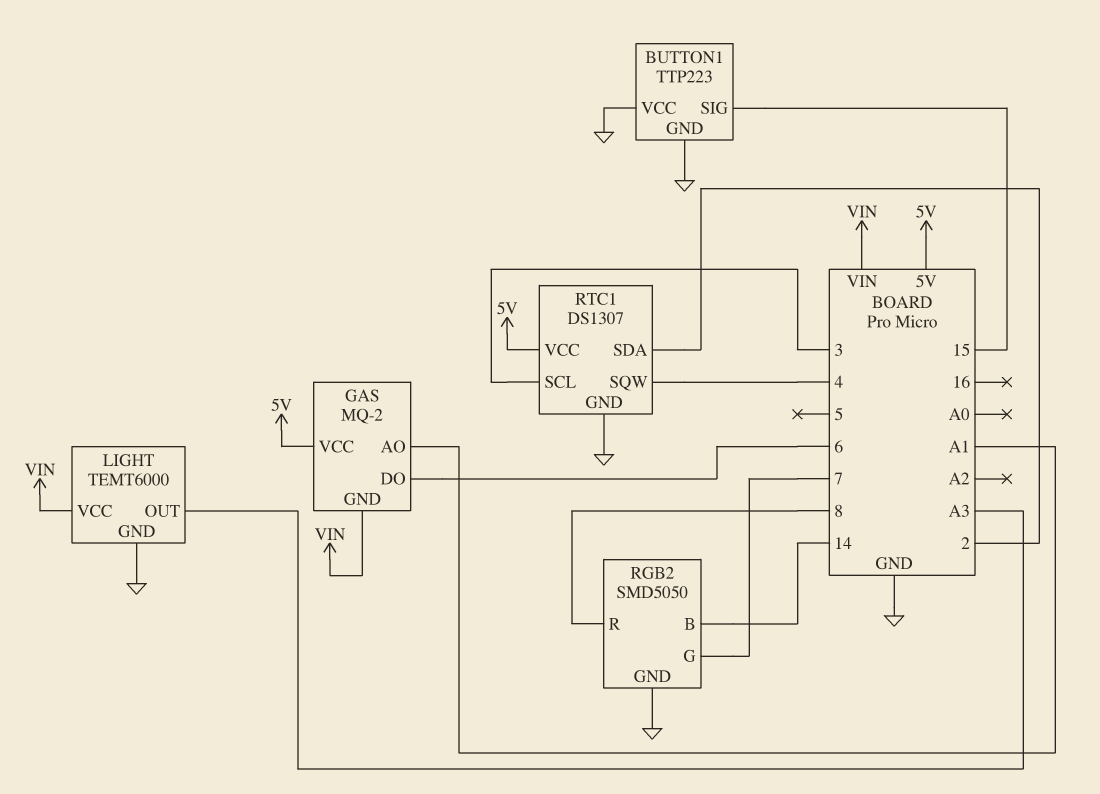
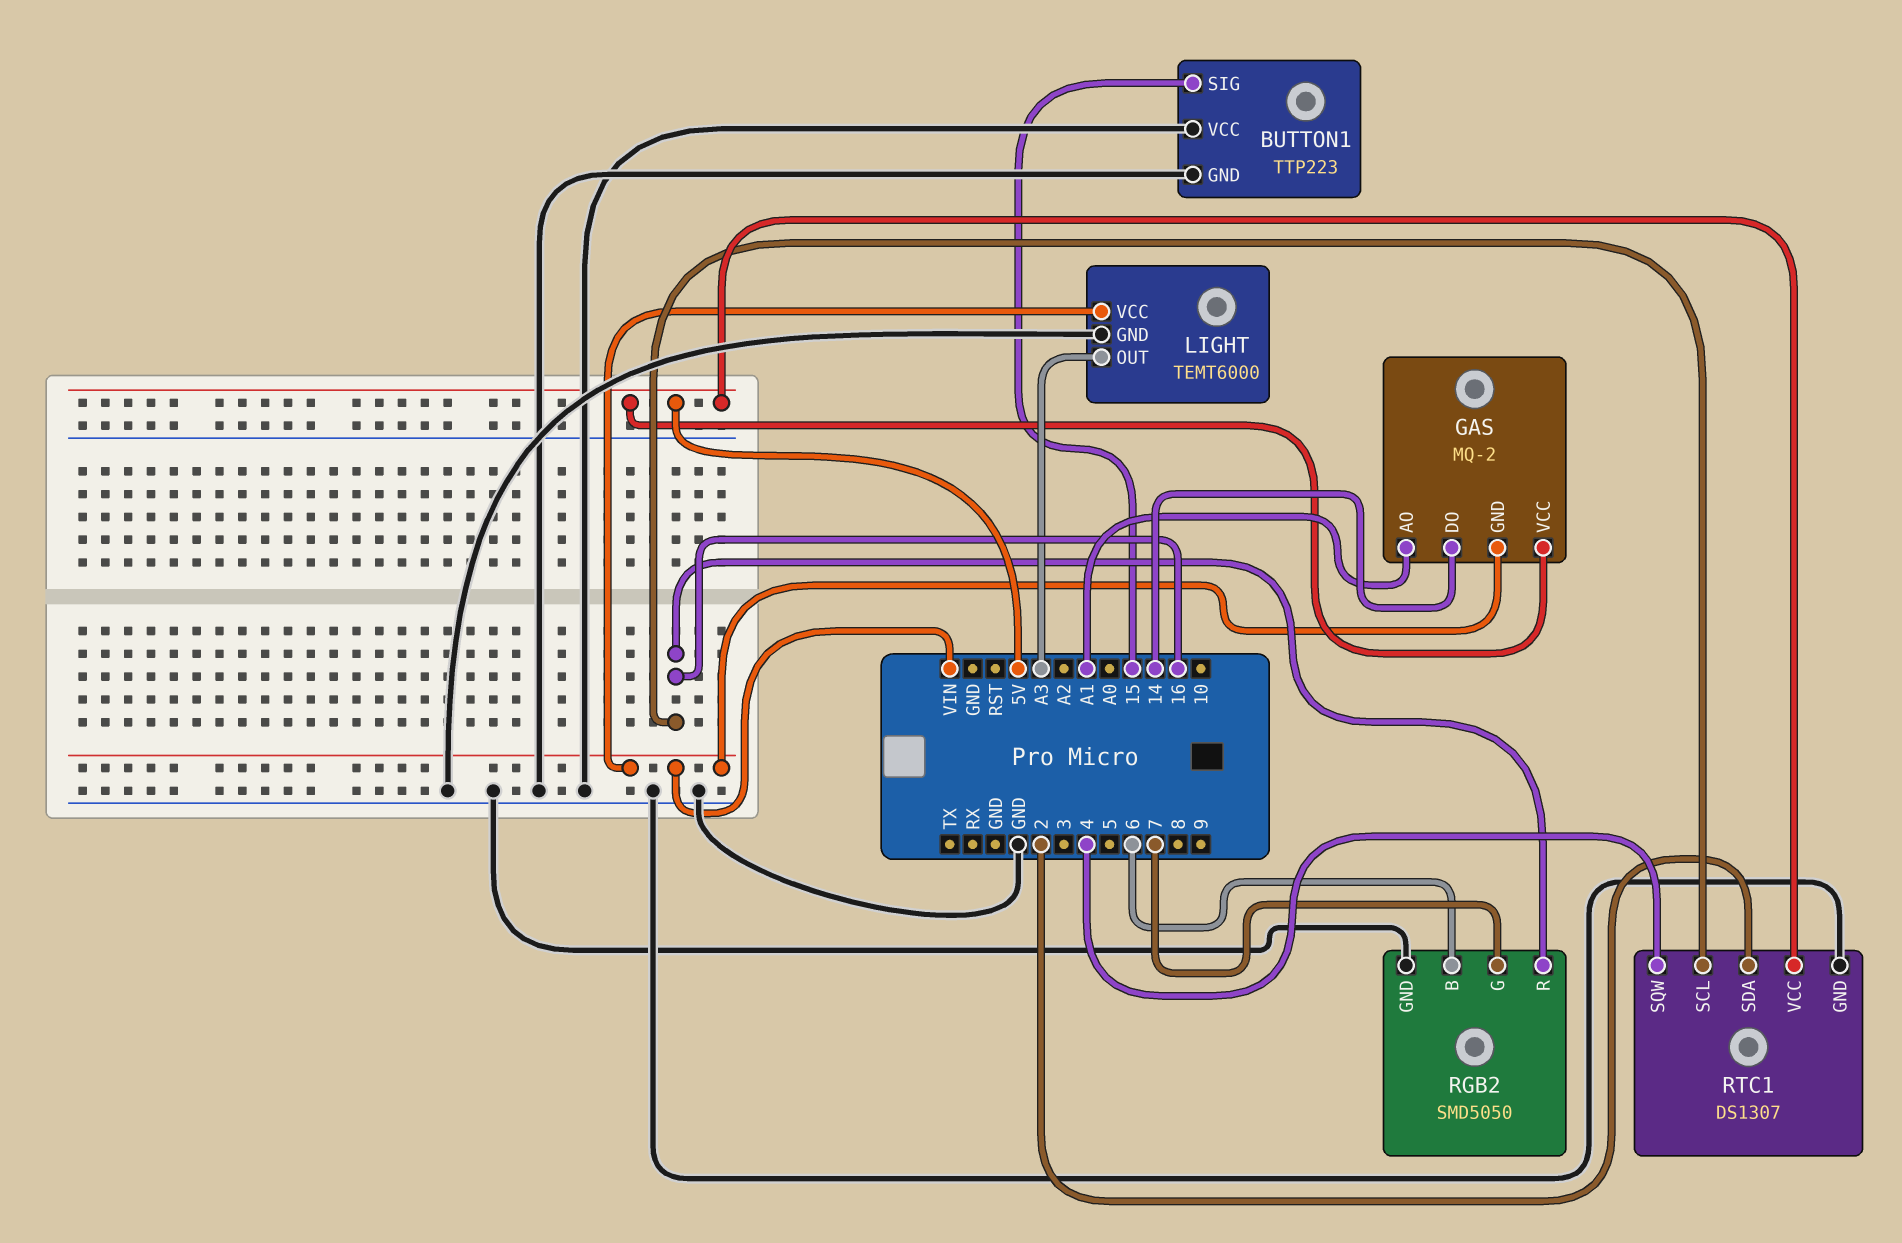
GAS pin DO: 6 -> 14
RGB2 pin B: 14 -> 6
RGB2 pin R: 8 -> 16
RTC1 pin SCL: 3 -> 16

